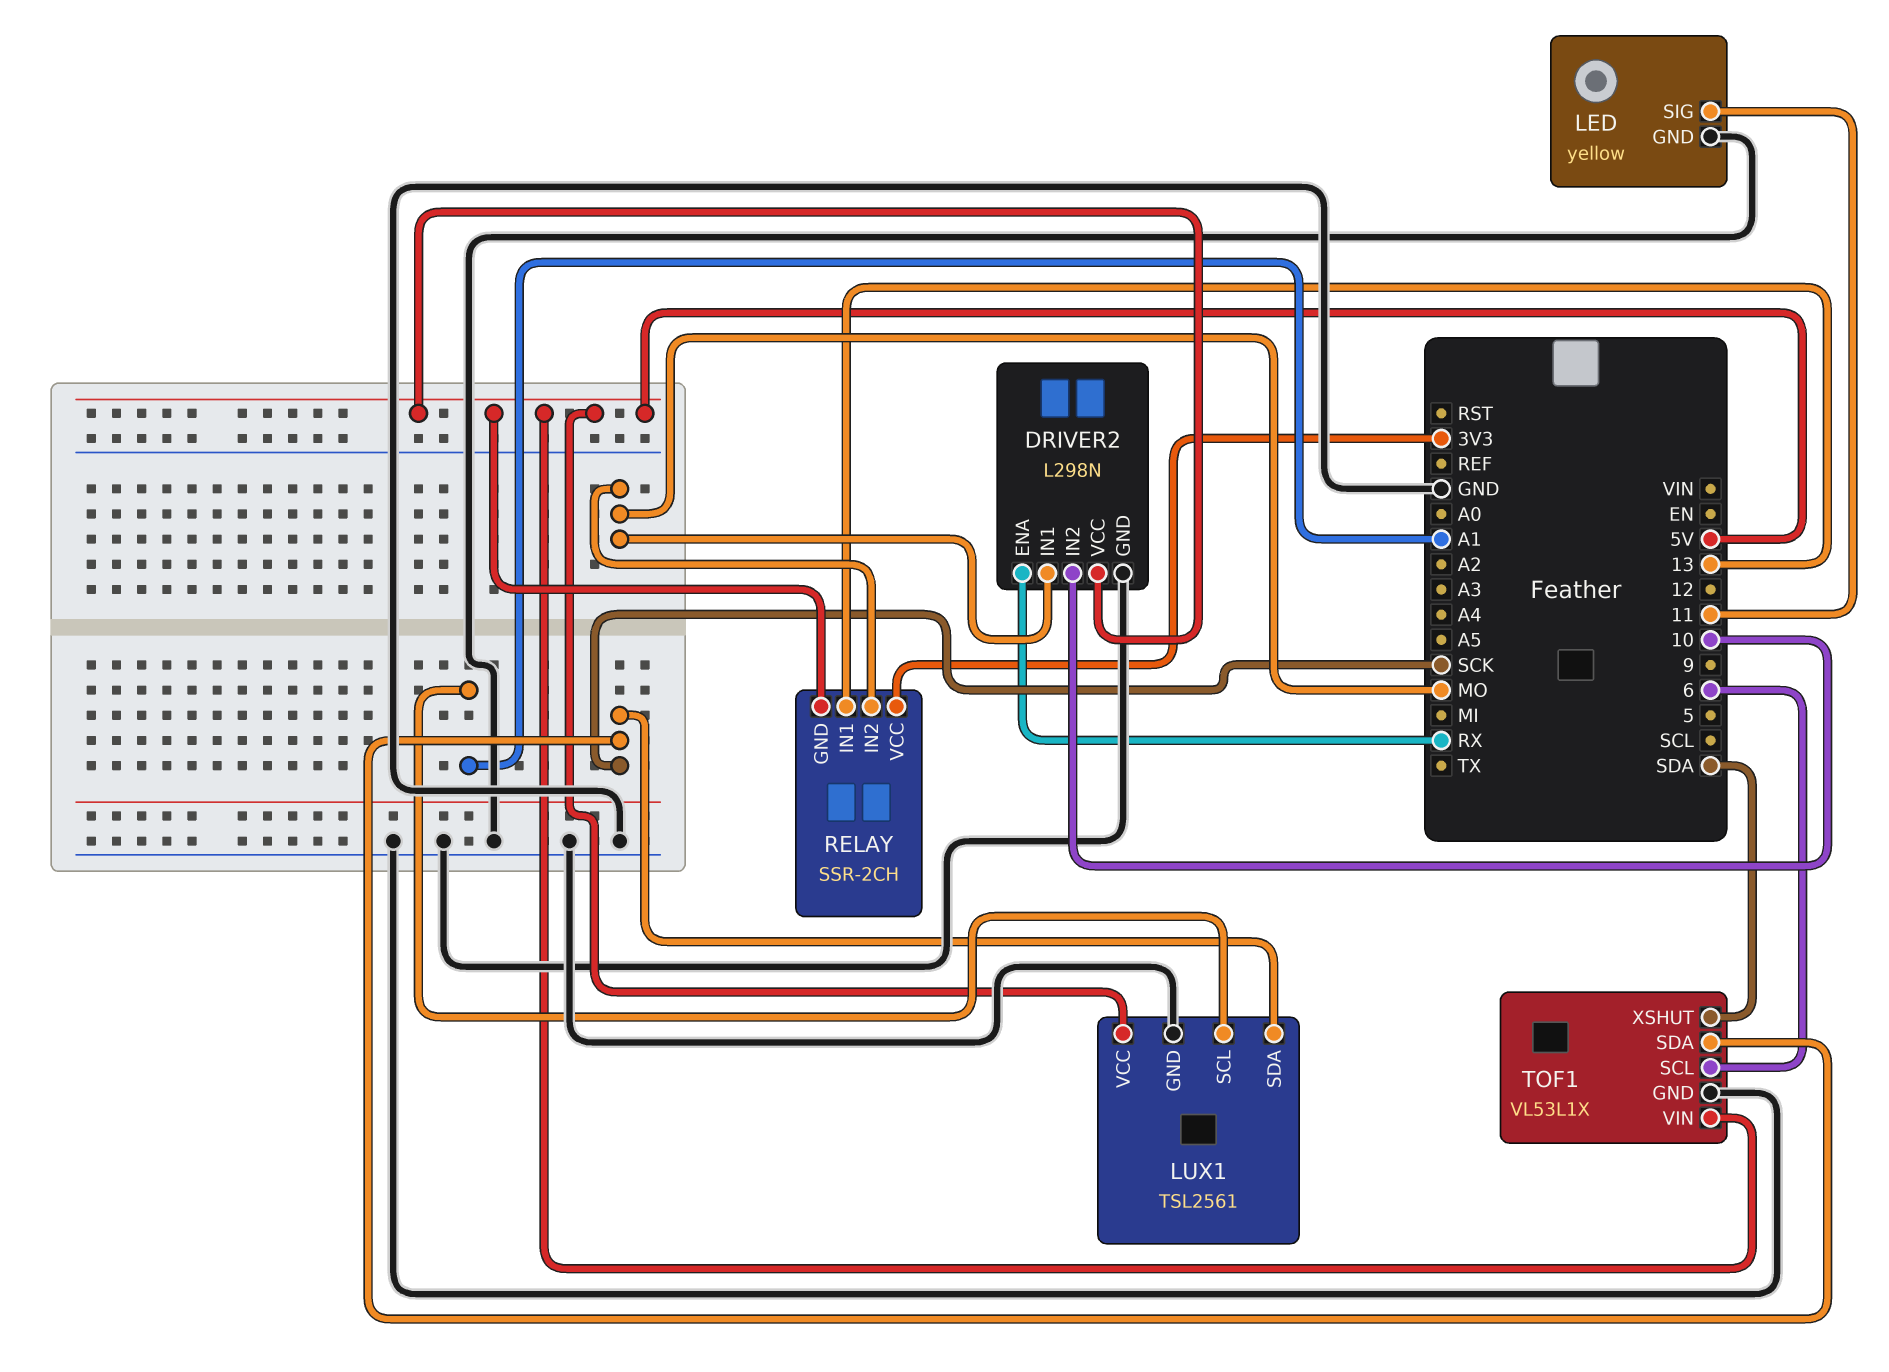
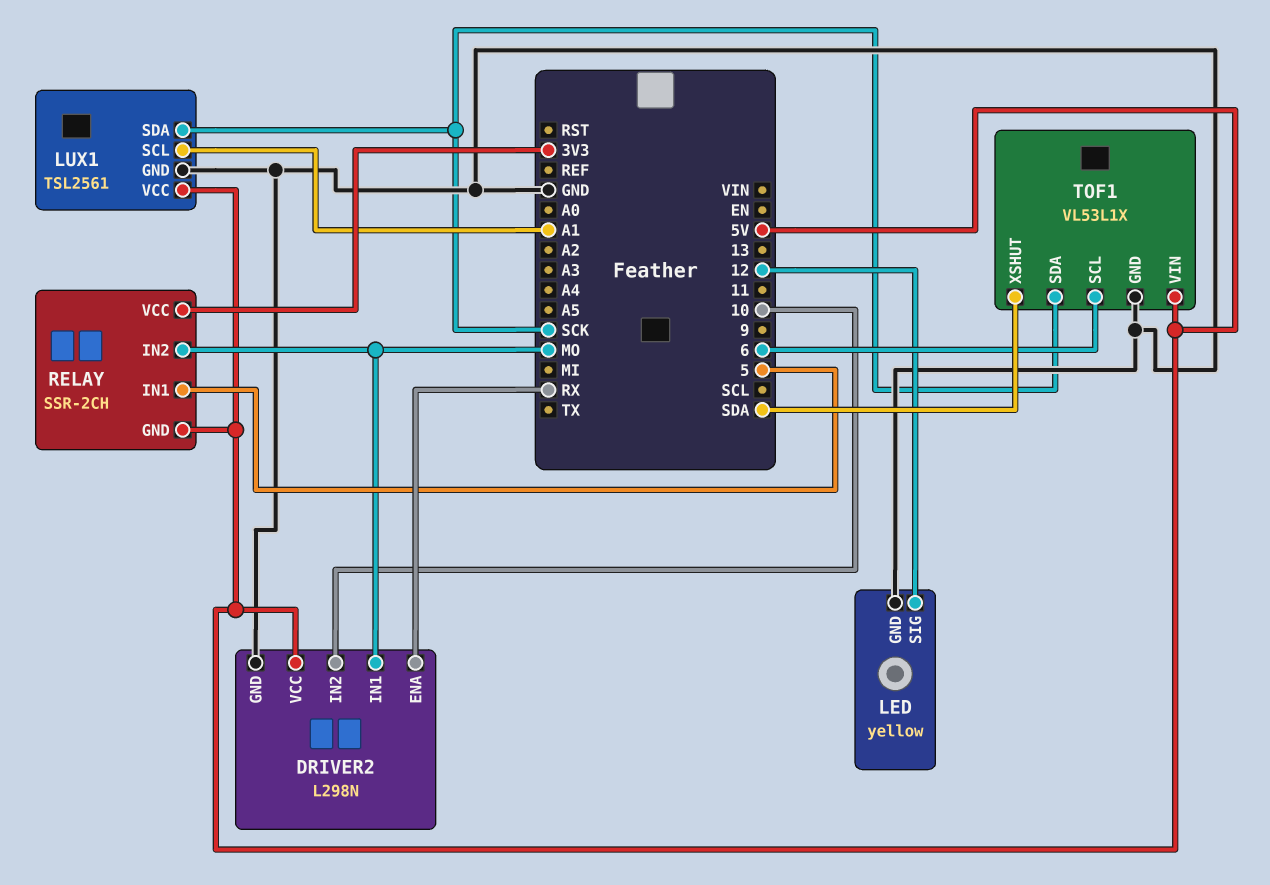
LED pin SIG: 11 -> 12
RELAY pin IN1: 13 -> 5

